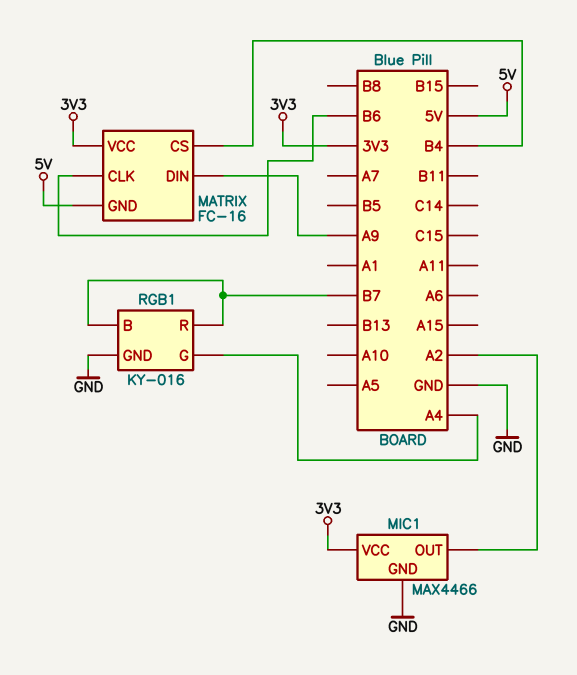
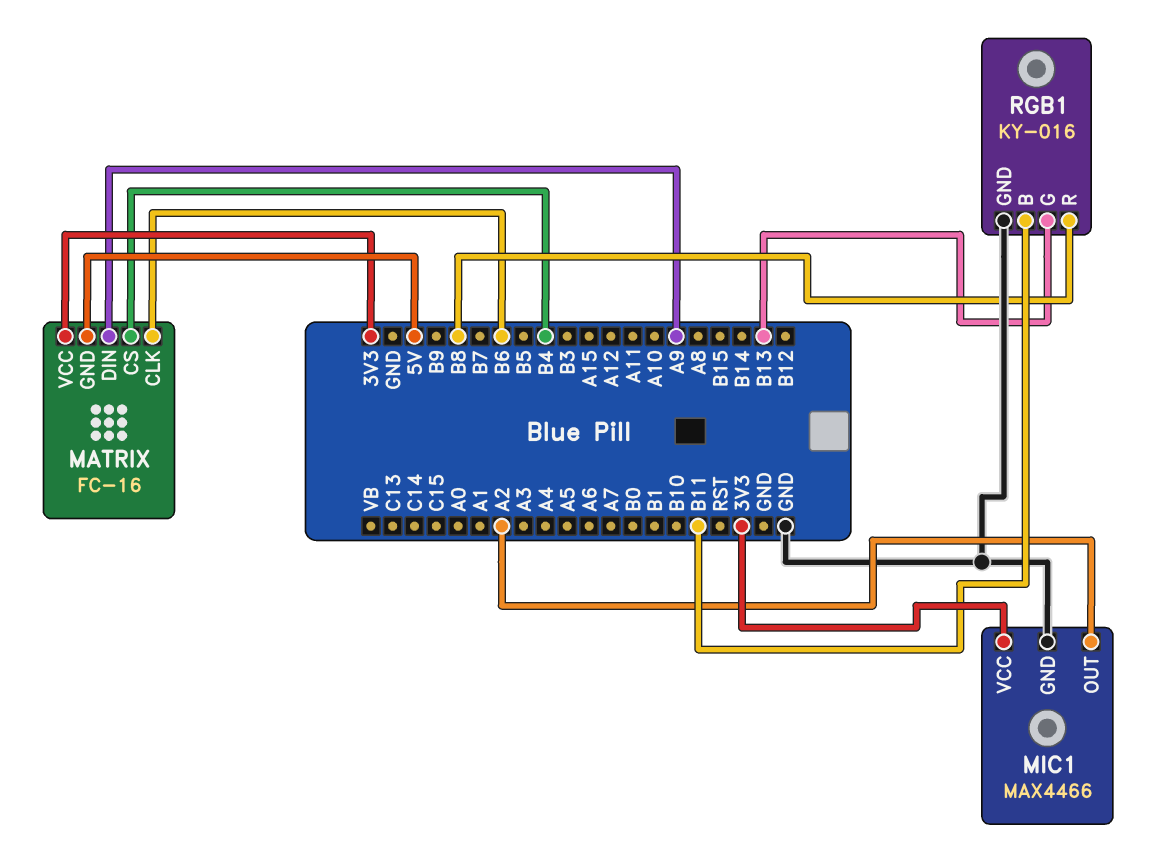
RGB1 pin B: B7 -> B11
RGB1 pin G: A4 -> B13
RGB1 pin R: B7 -> B8

